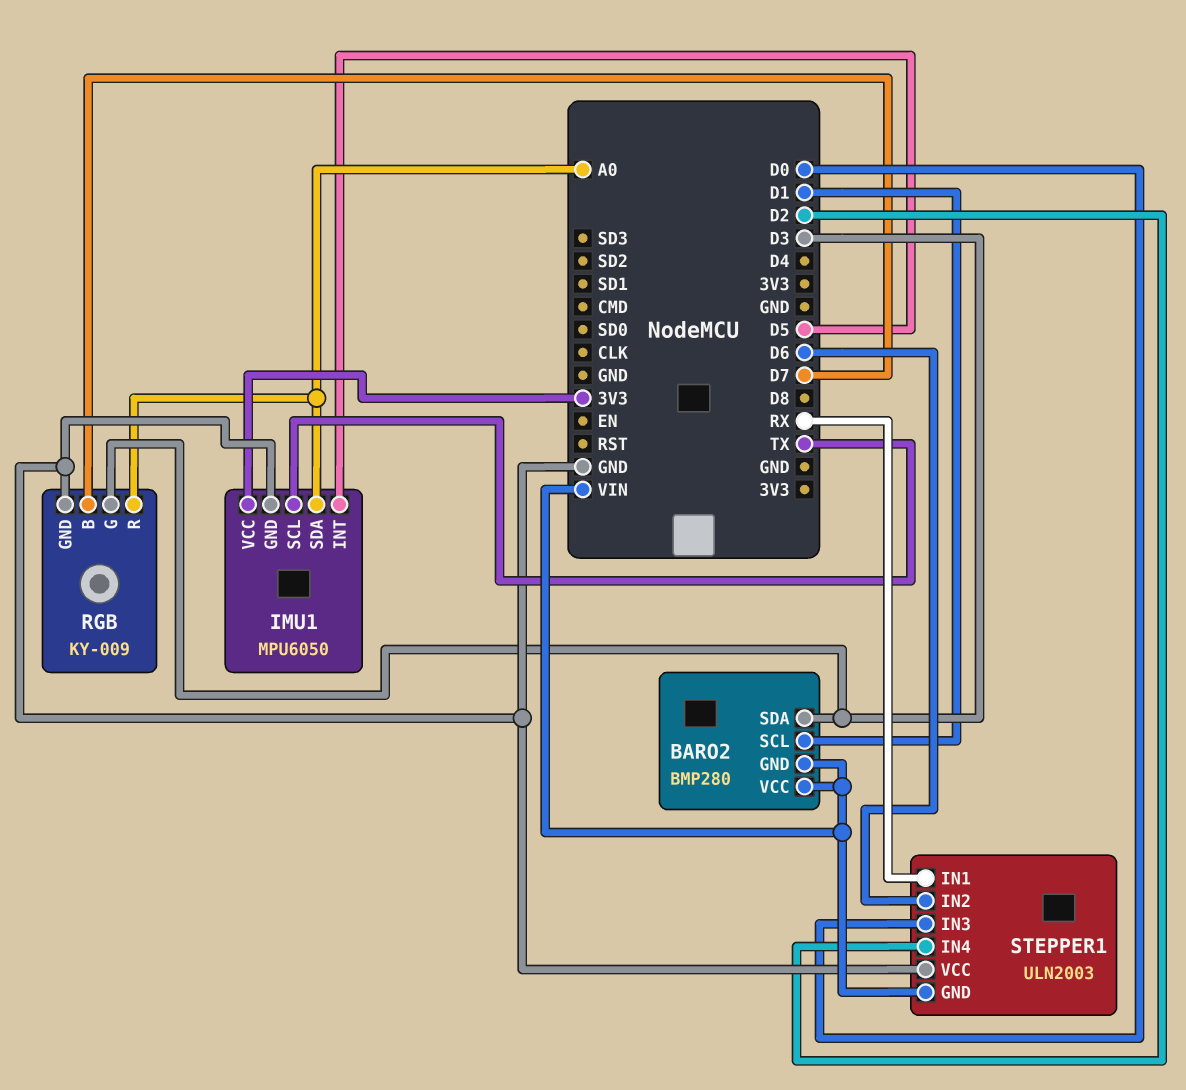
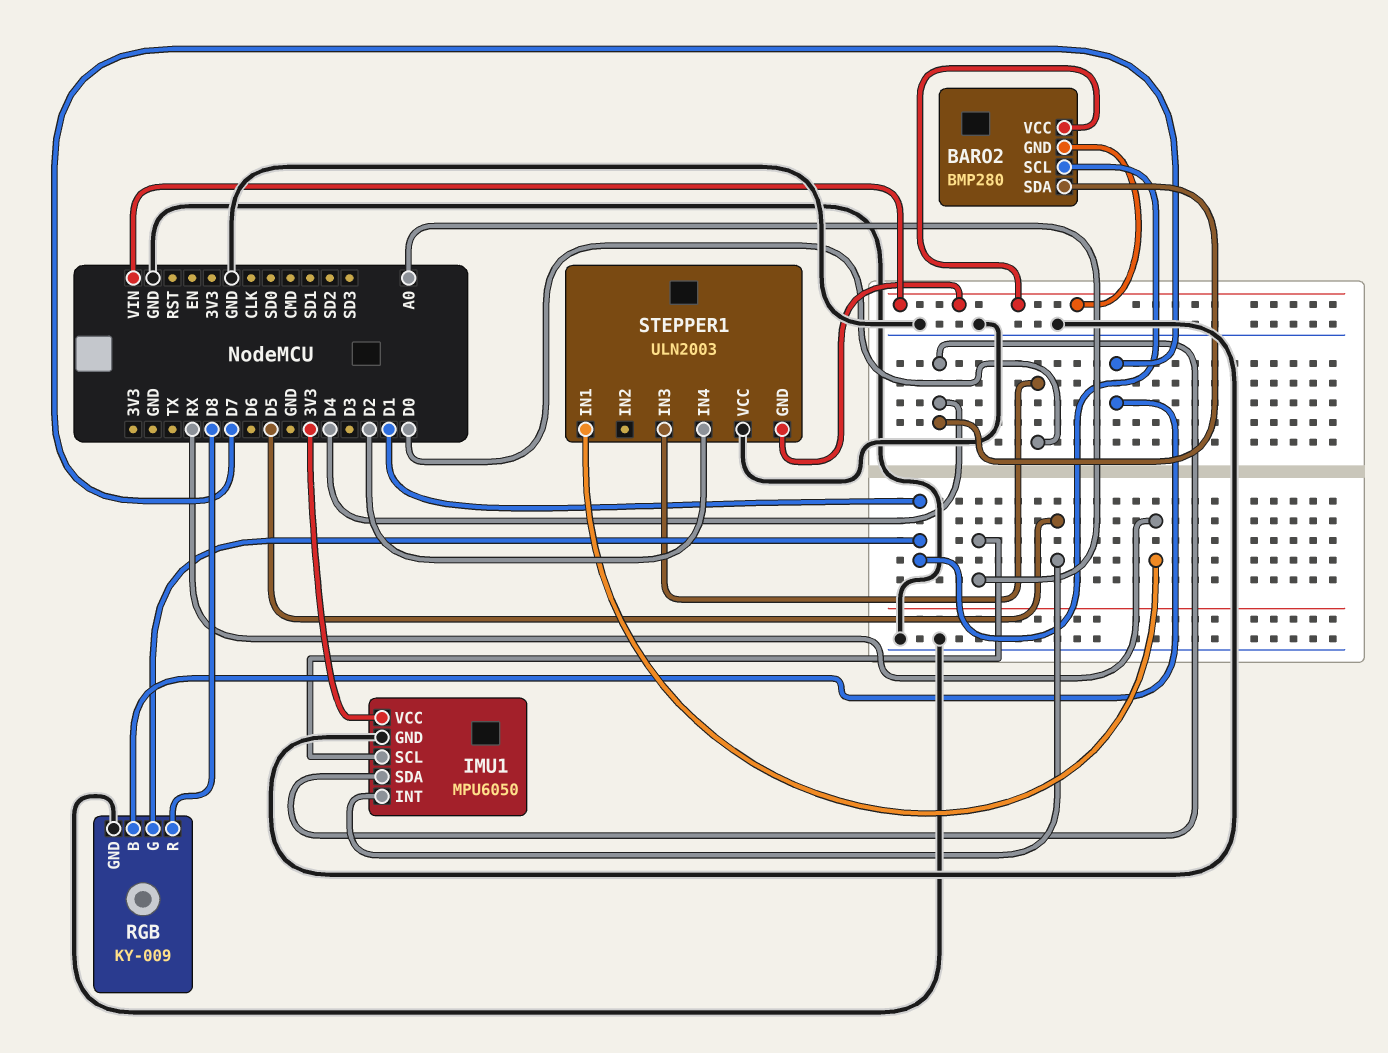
BARO2 pin SDA: D3 -> D4
IMU1 pin SCL: TX -> A0
IMU1 pin SDA: A0 -> D4
RGB pin G: D3 -> D1
RGB pin R: A0 -> D8
STEPPER1 pin IN2: D6 -> none

